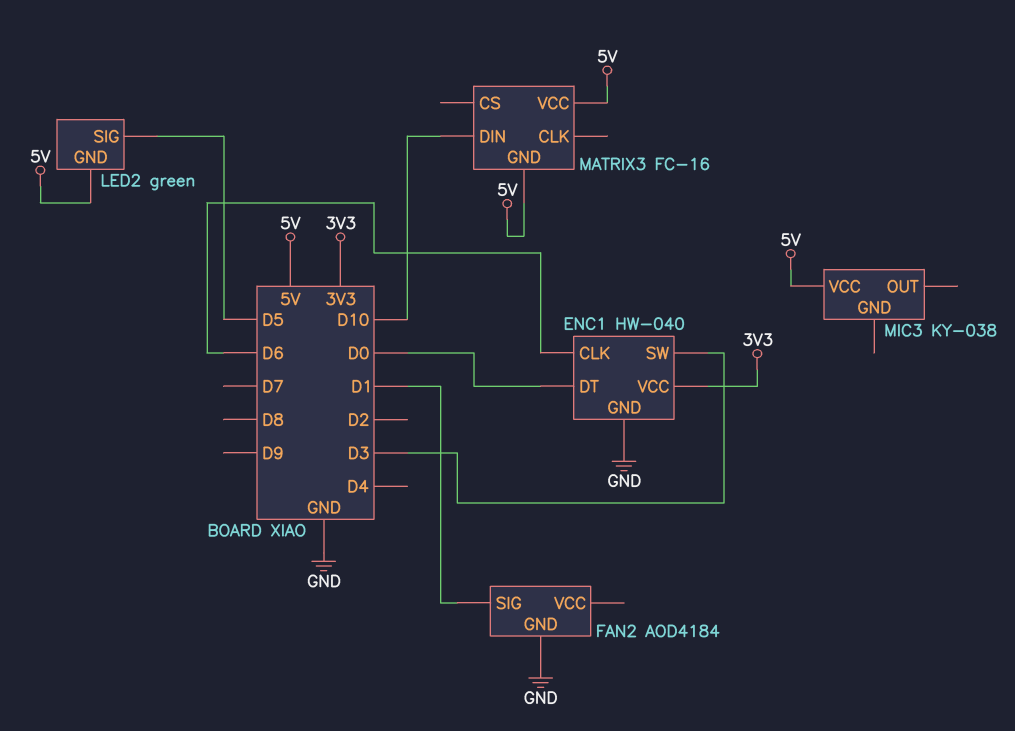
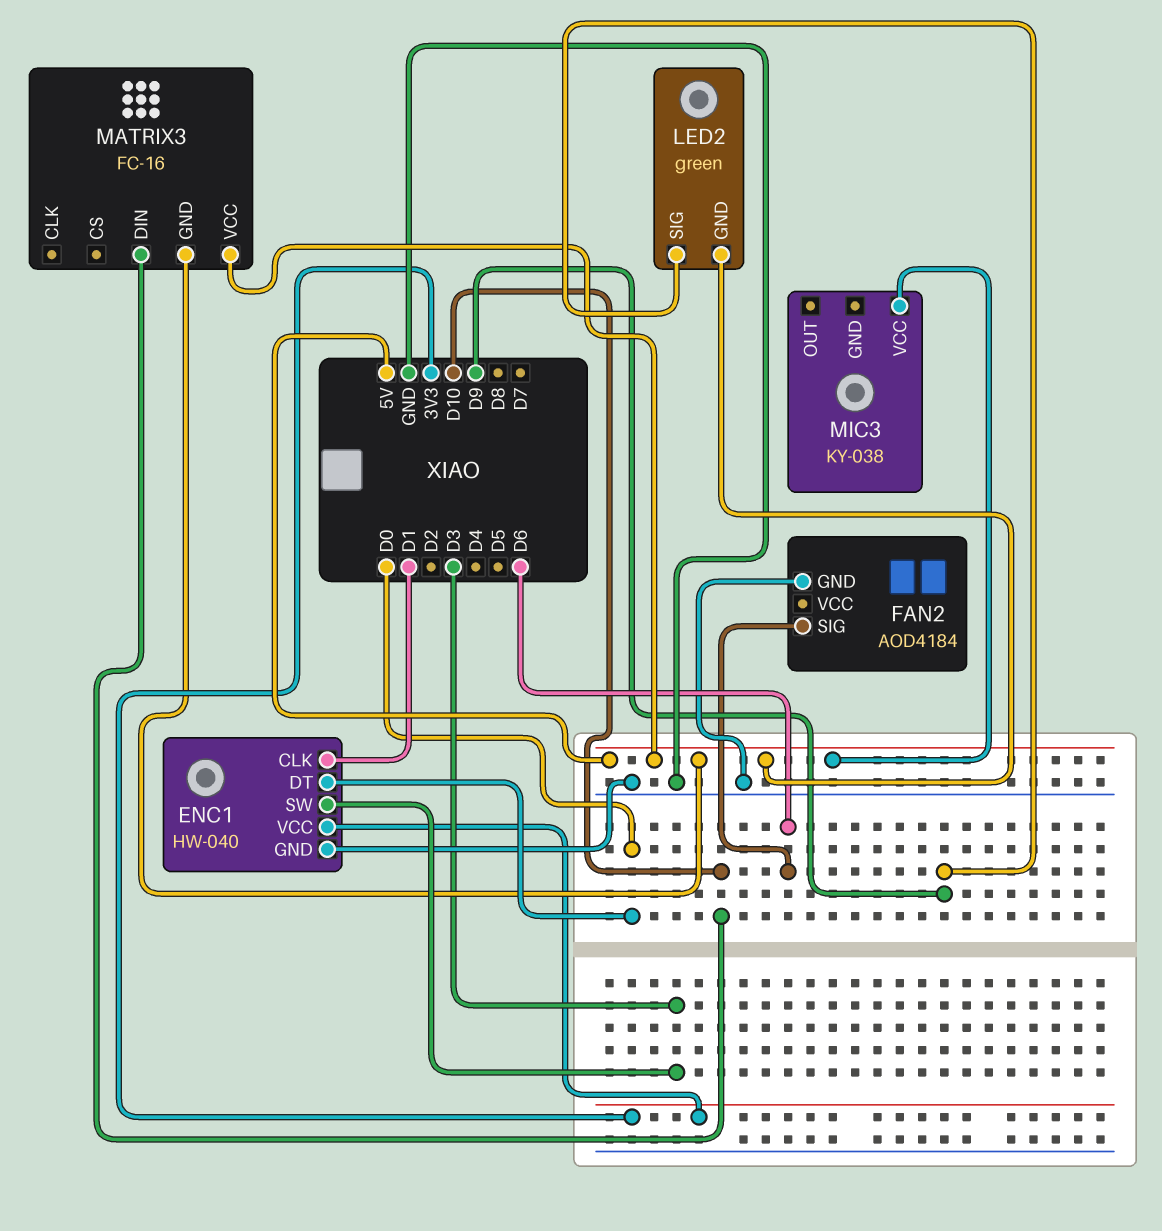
ENC1 pin CLK: D6 -> D1
FAN2 pin SIG: D1 -> D6
LED2 pin SIG: D5 -> D9

